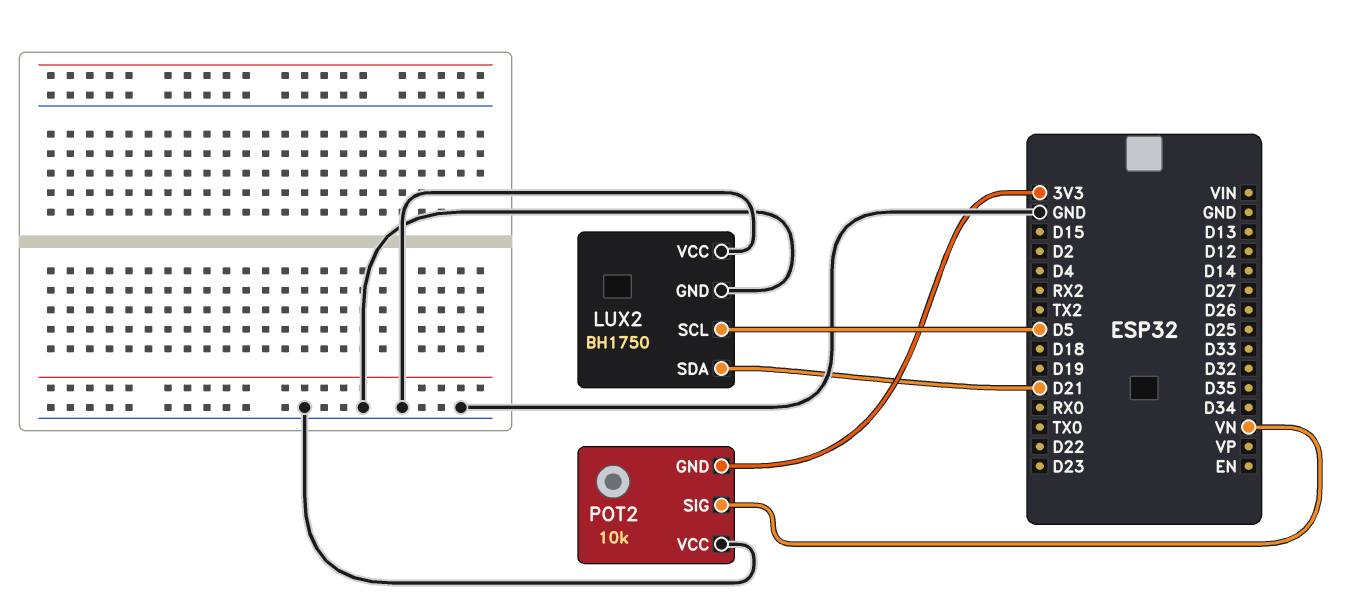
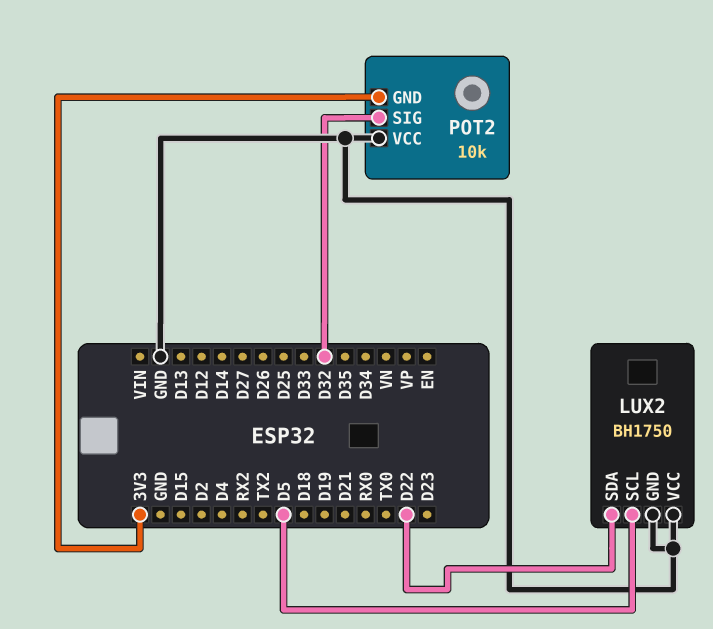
LUX2 pin SDA: D21 -> D22
POT2 pin SIG: VN -> D32

